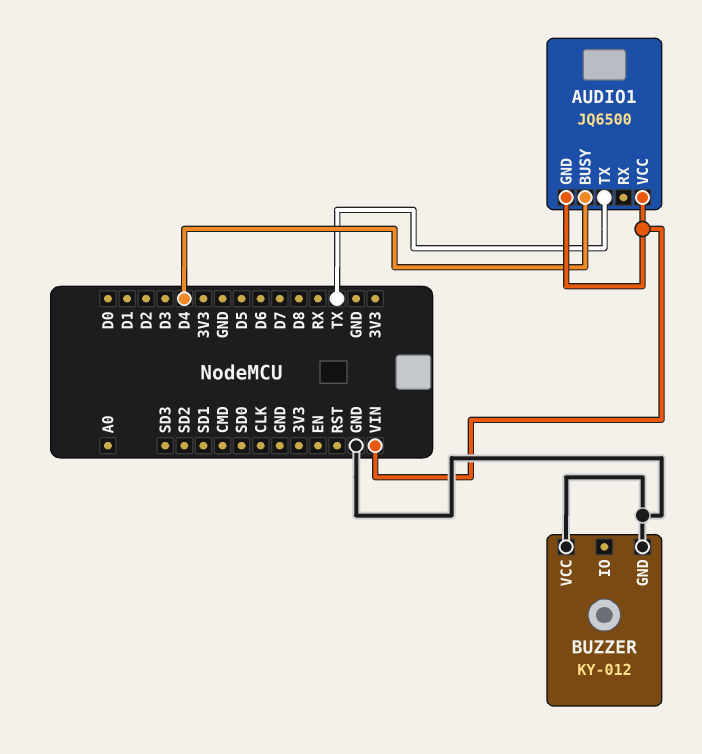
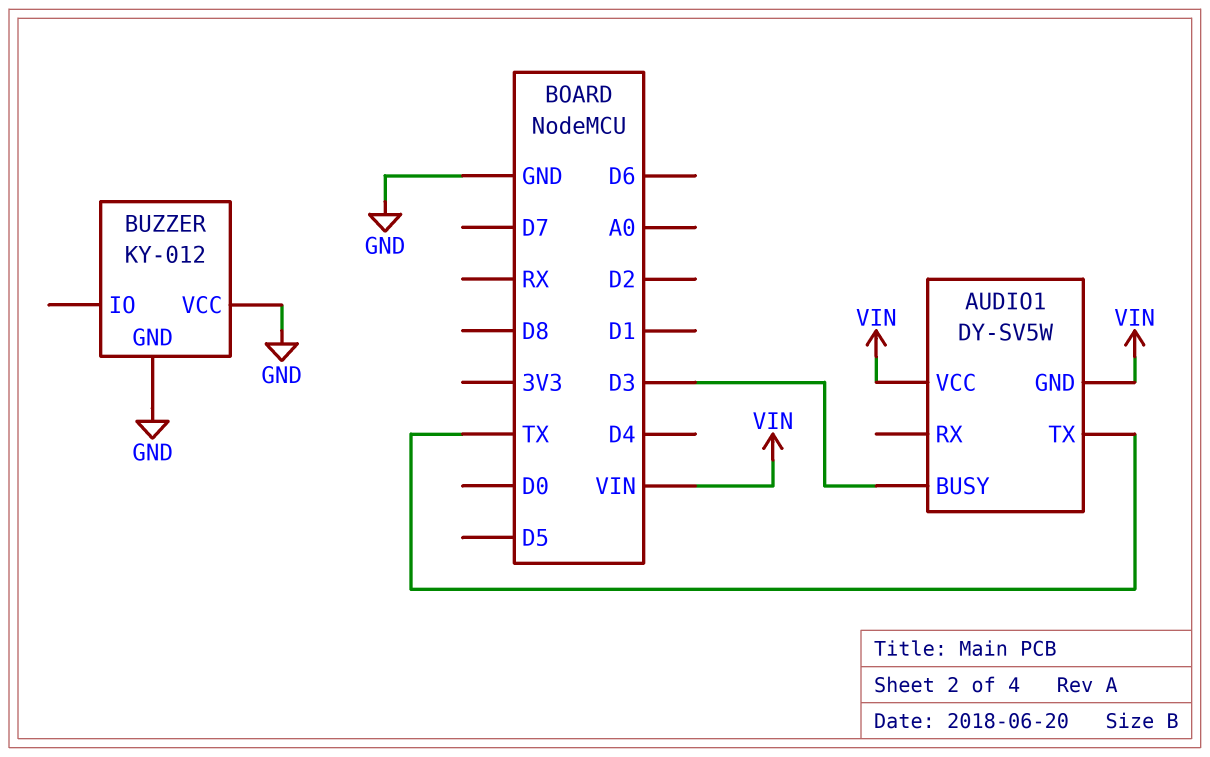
AUDIO1: JQ6500 -> DY-SV5W
AUDIO1 pin BUSY: D4 -> D3

